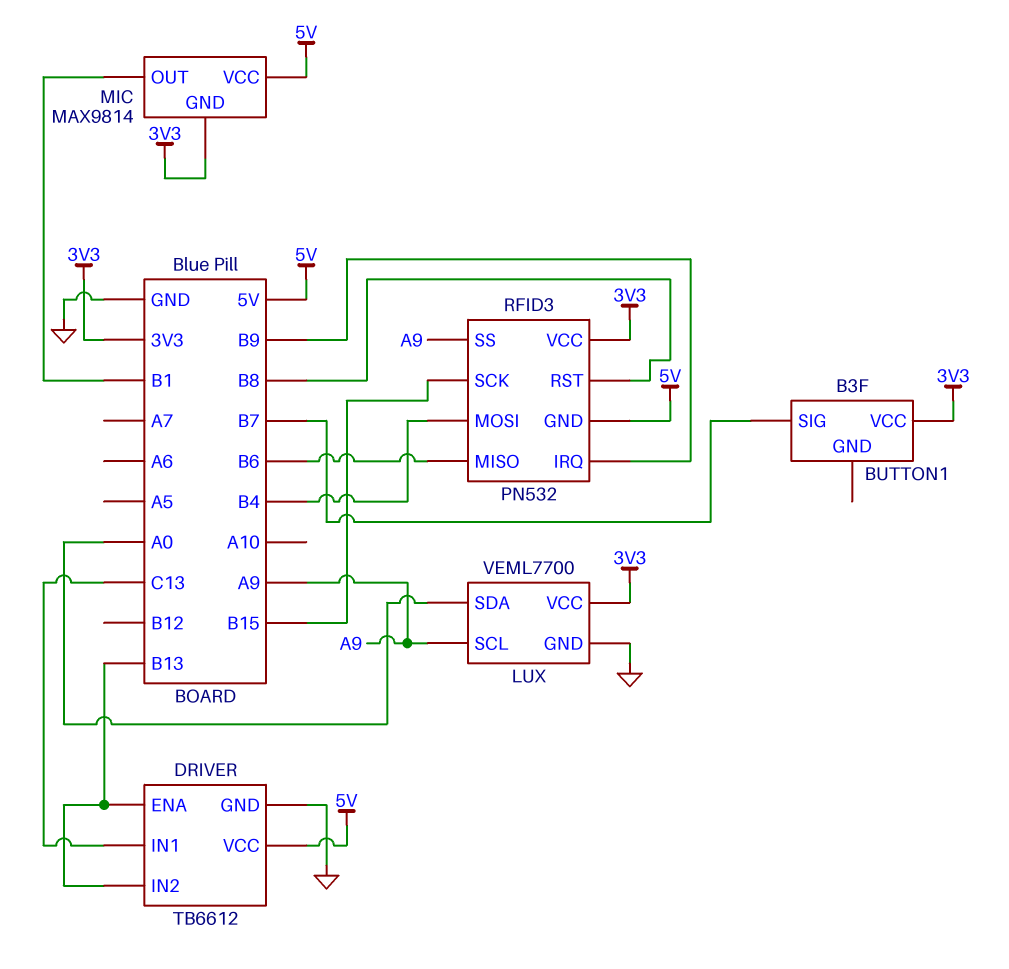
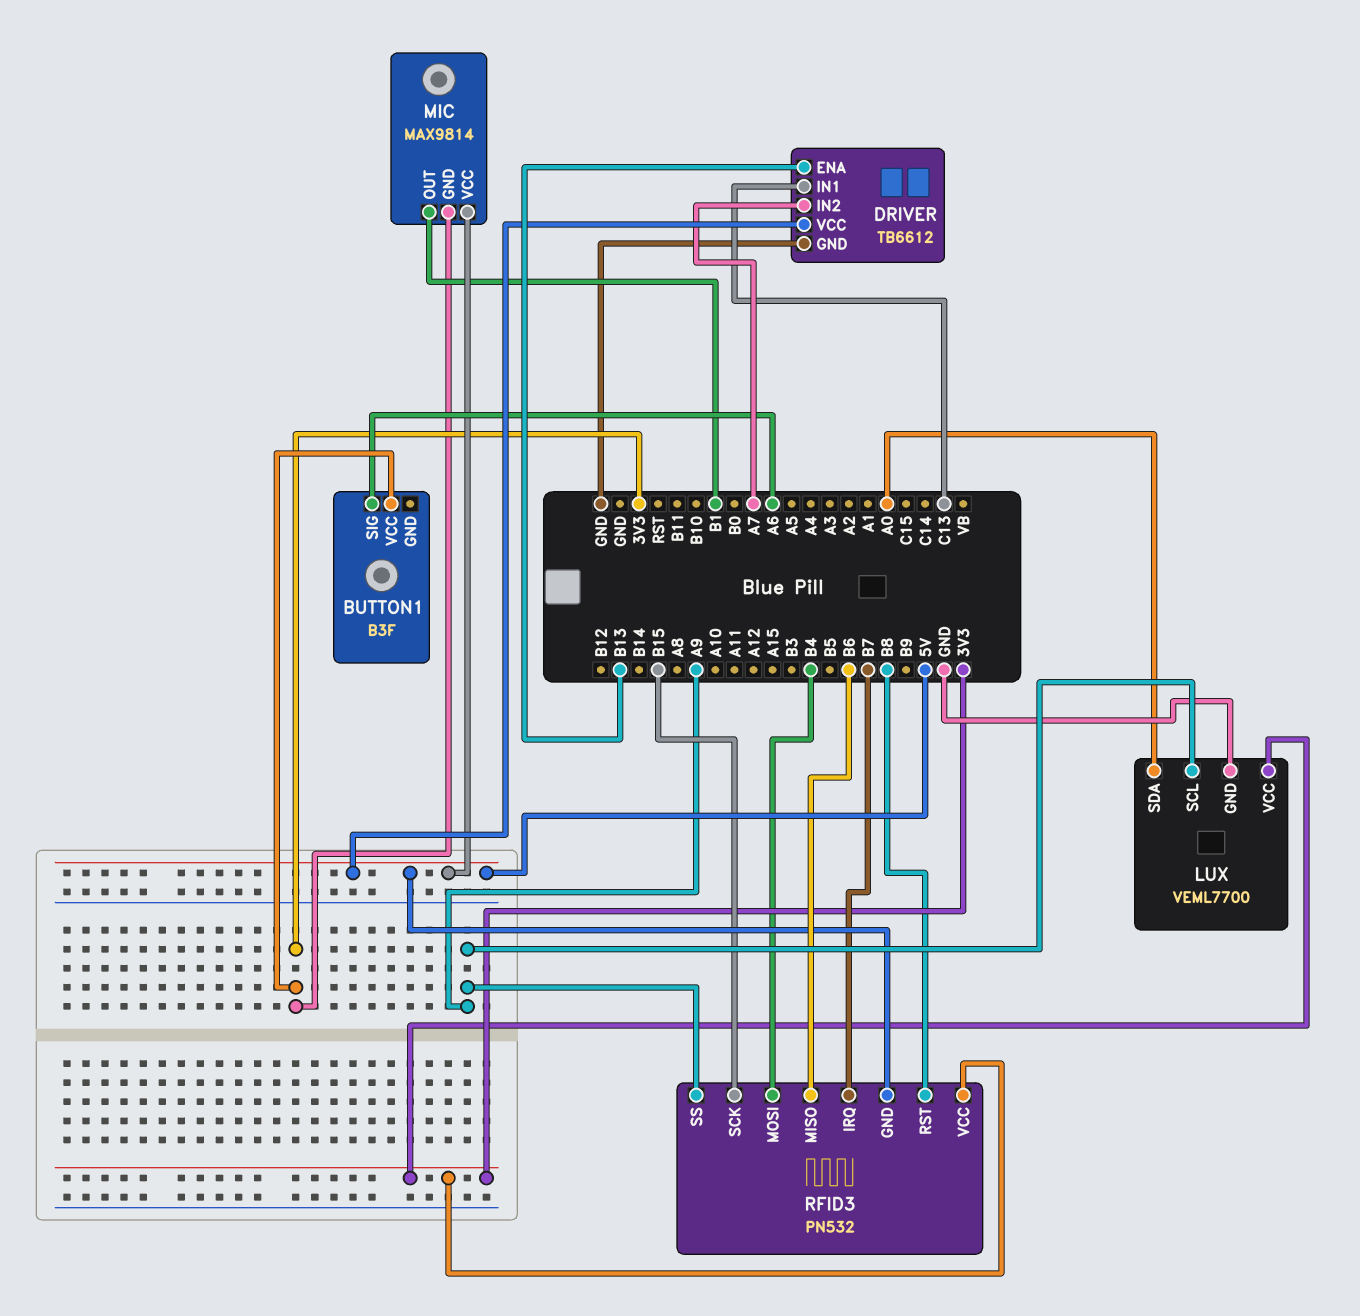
BUTTON1 pin SIG: B7 -> A6
DRIVER pin IN2: B13 -> A7
RFID3 pin IRQ: B9 -> B7

